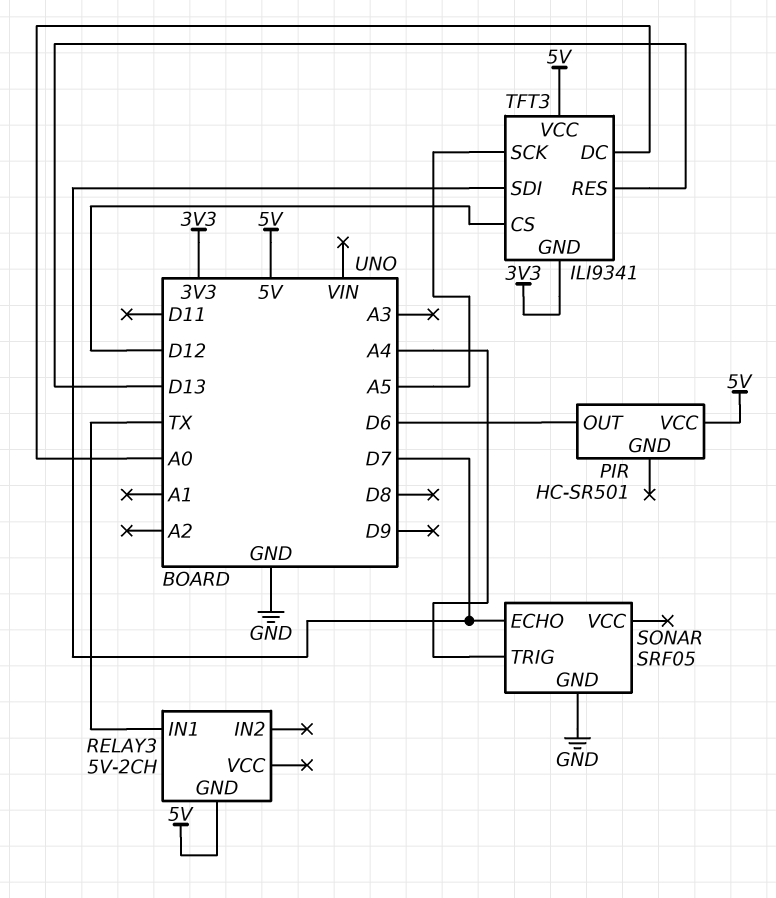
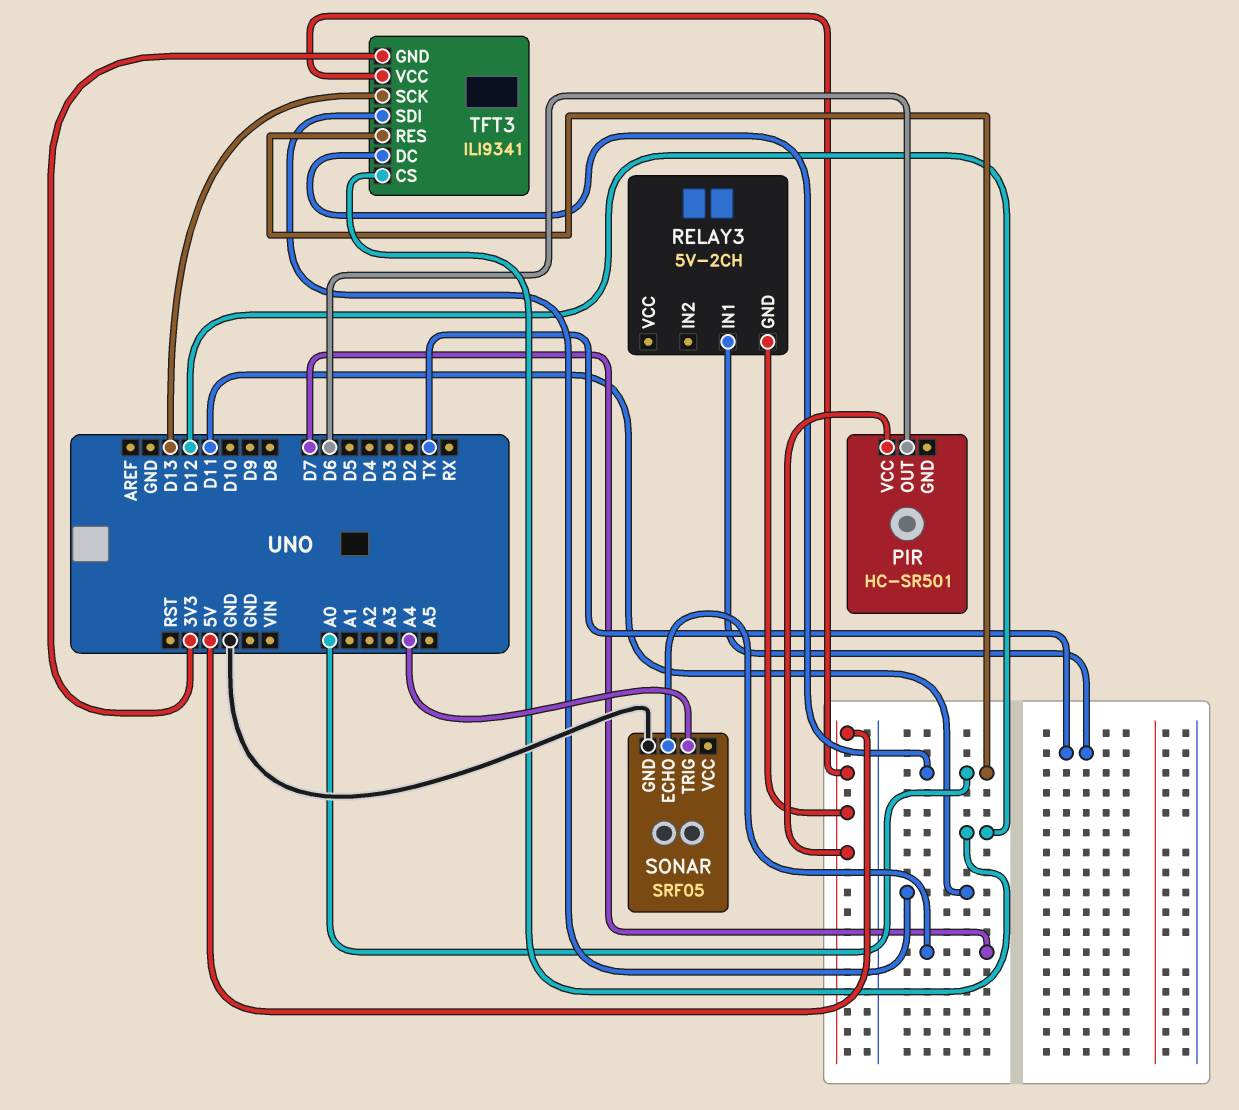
TFT3 pin RES: D13 -> A0
TFT3 pin SCK: A5 -> D13
TFT3 pin SDI: D7 -> D11

